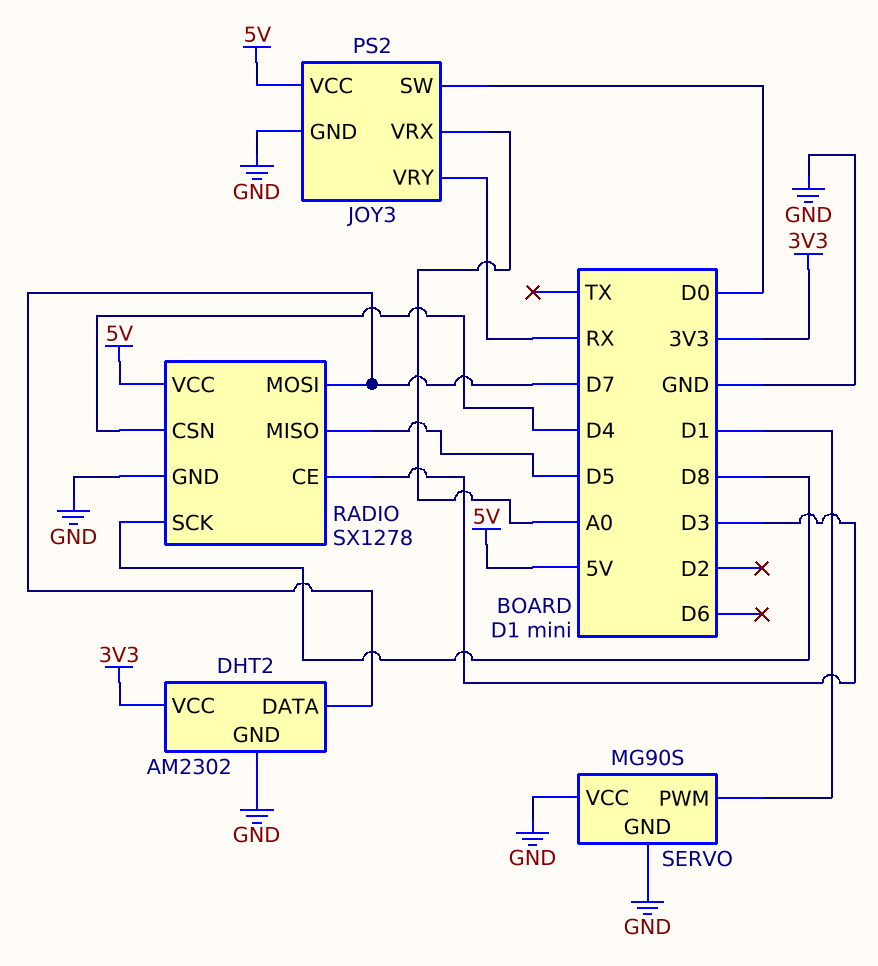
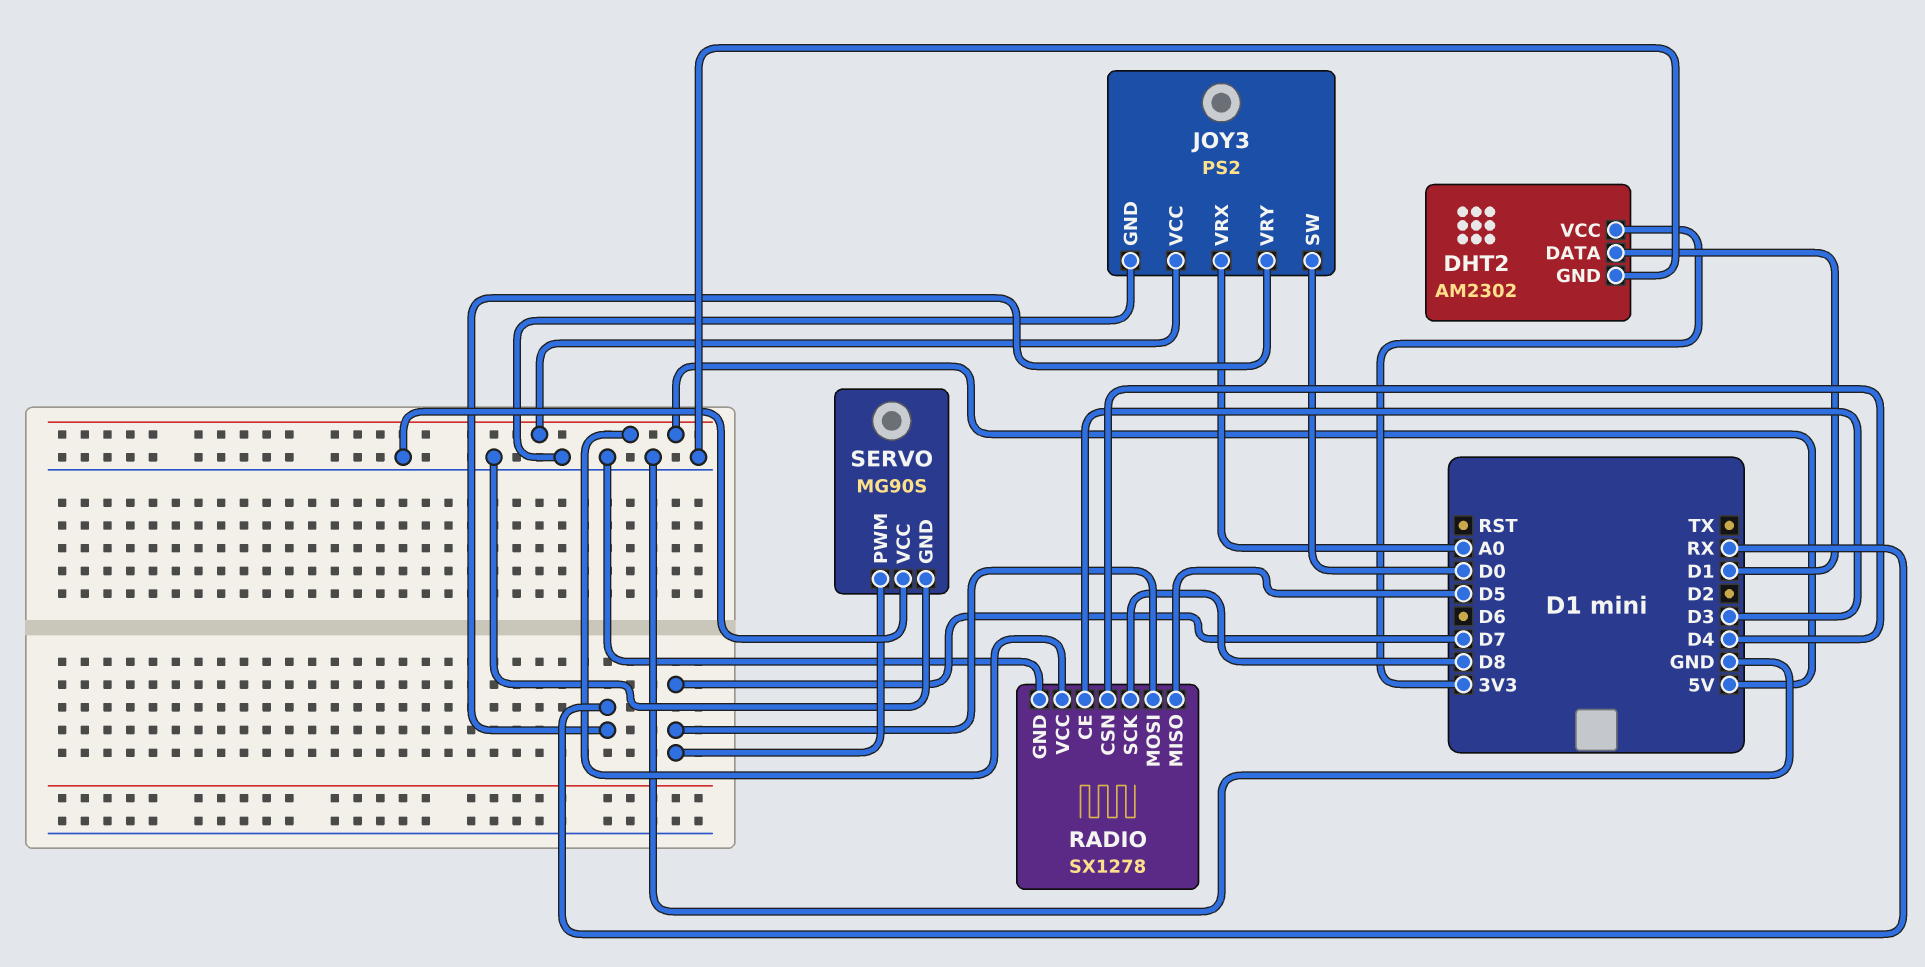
DHT2 pin DATA: D7 -> D1
SERVO pin PWM: D1 -> D7

